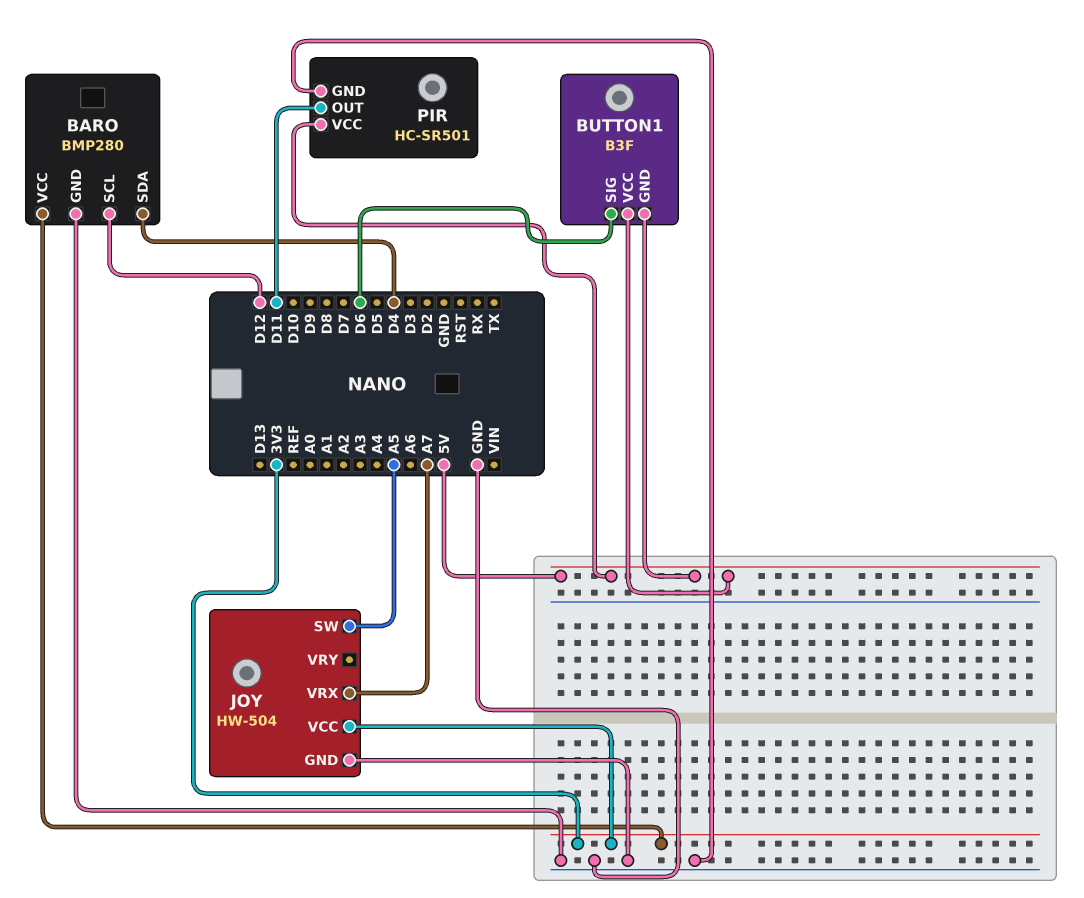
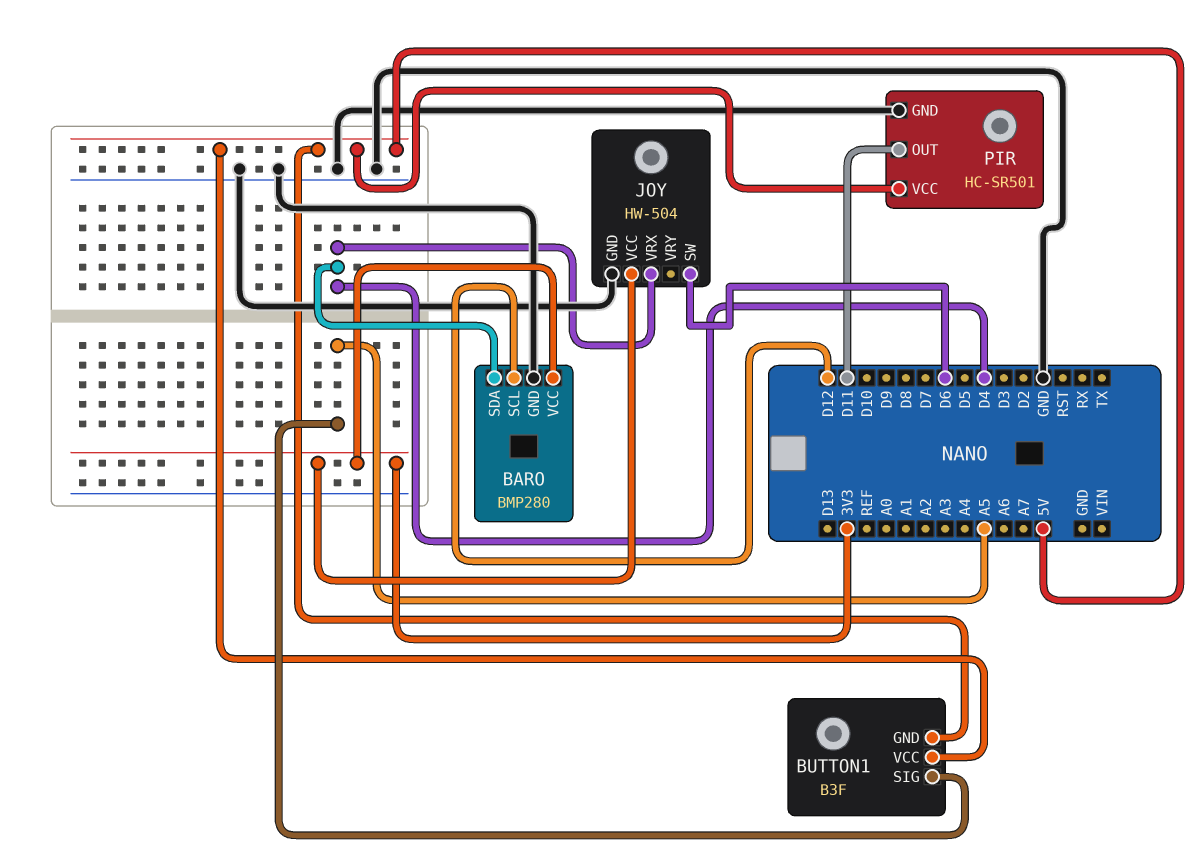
BUTTON1 pin SIG: D6 -> A5
JOY pin SW: A5 -> D6
JOY pin VRX: A7 -> D4

